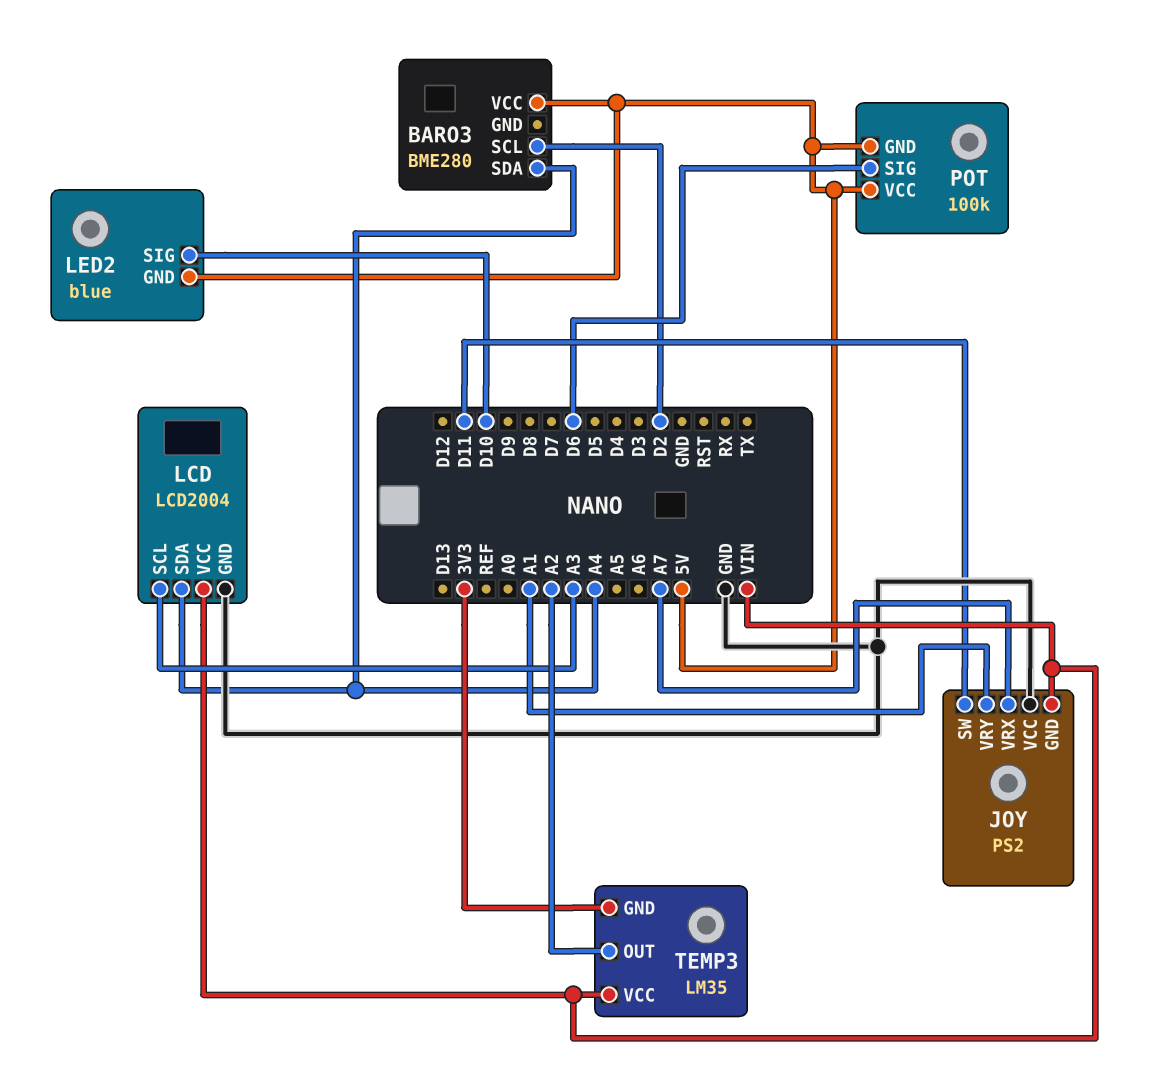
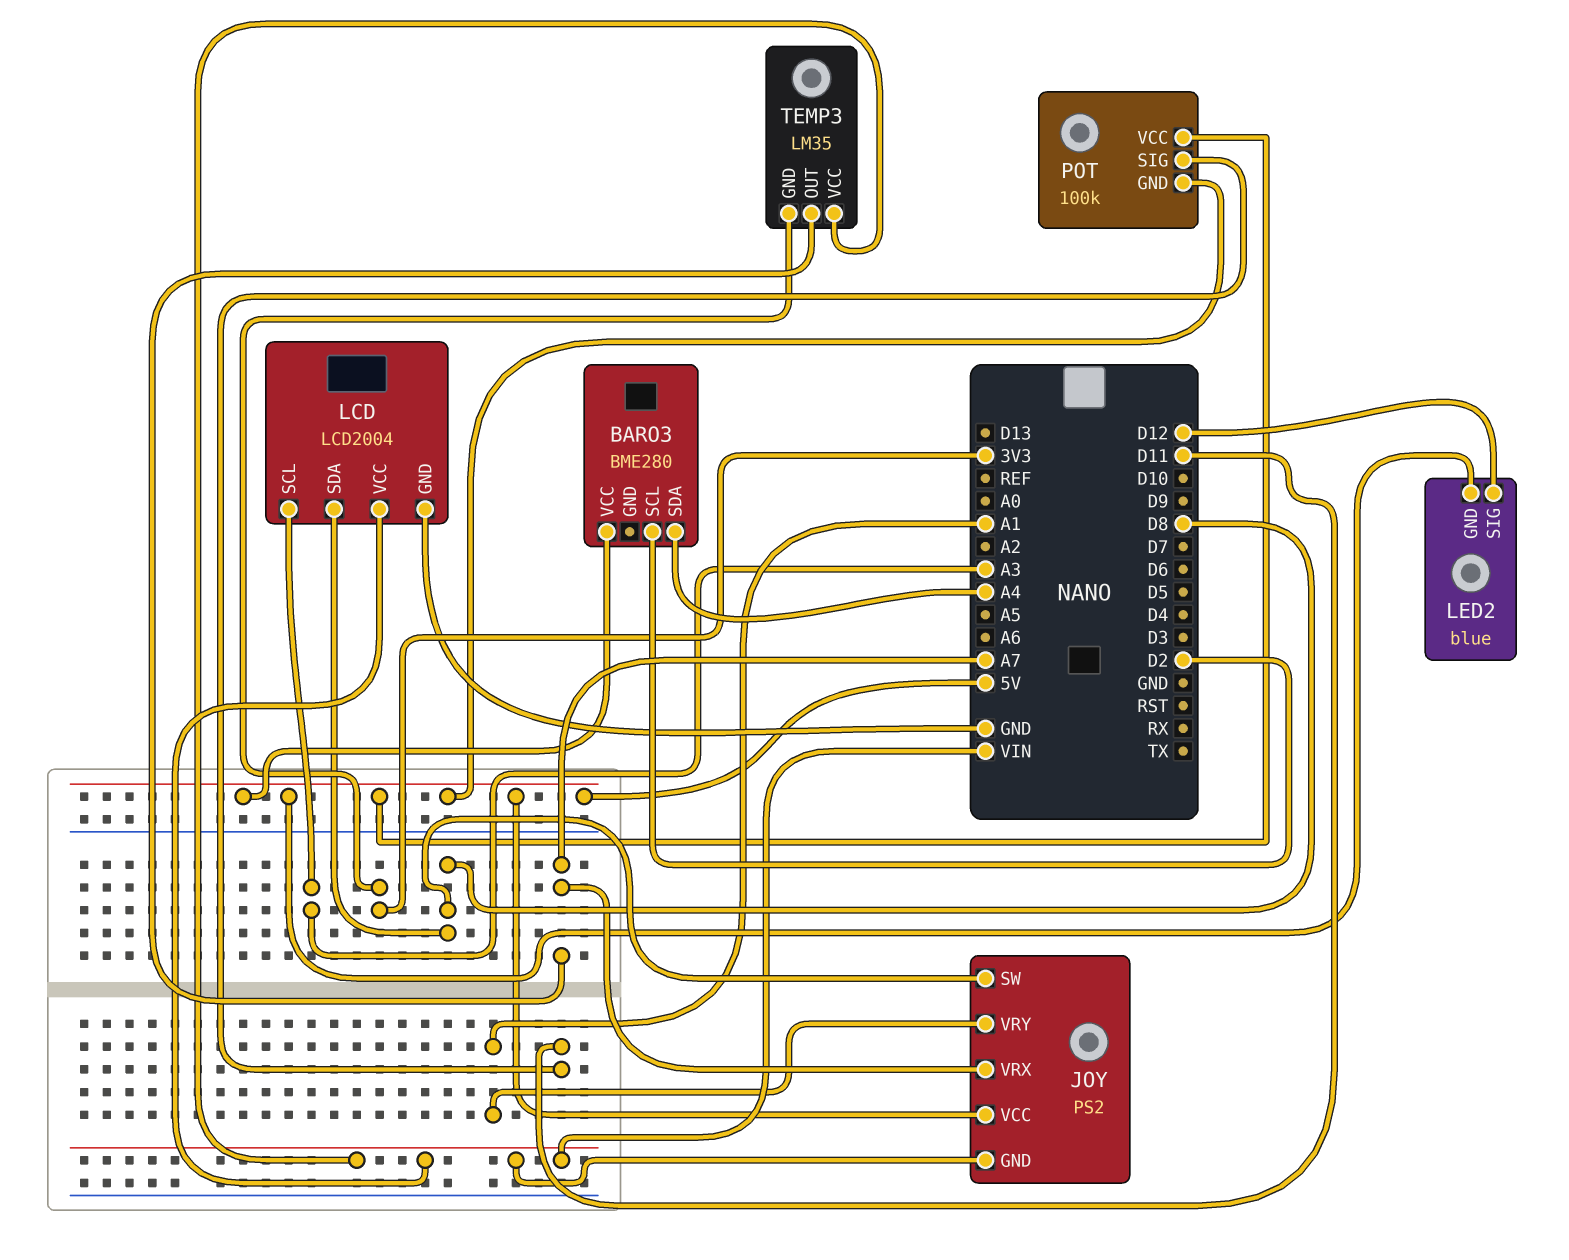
JOY pin SW: D11 -> D8
JOY pin VCC: GND -> 5V
LCD pin SDA: A4 -> D8
LED2 pin SIG: D10 -> D12
POT pin SIG: D6 -> D11
TEMP3 pin OUT: A2 -> A7

